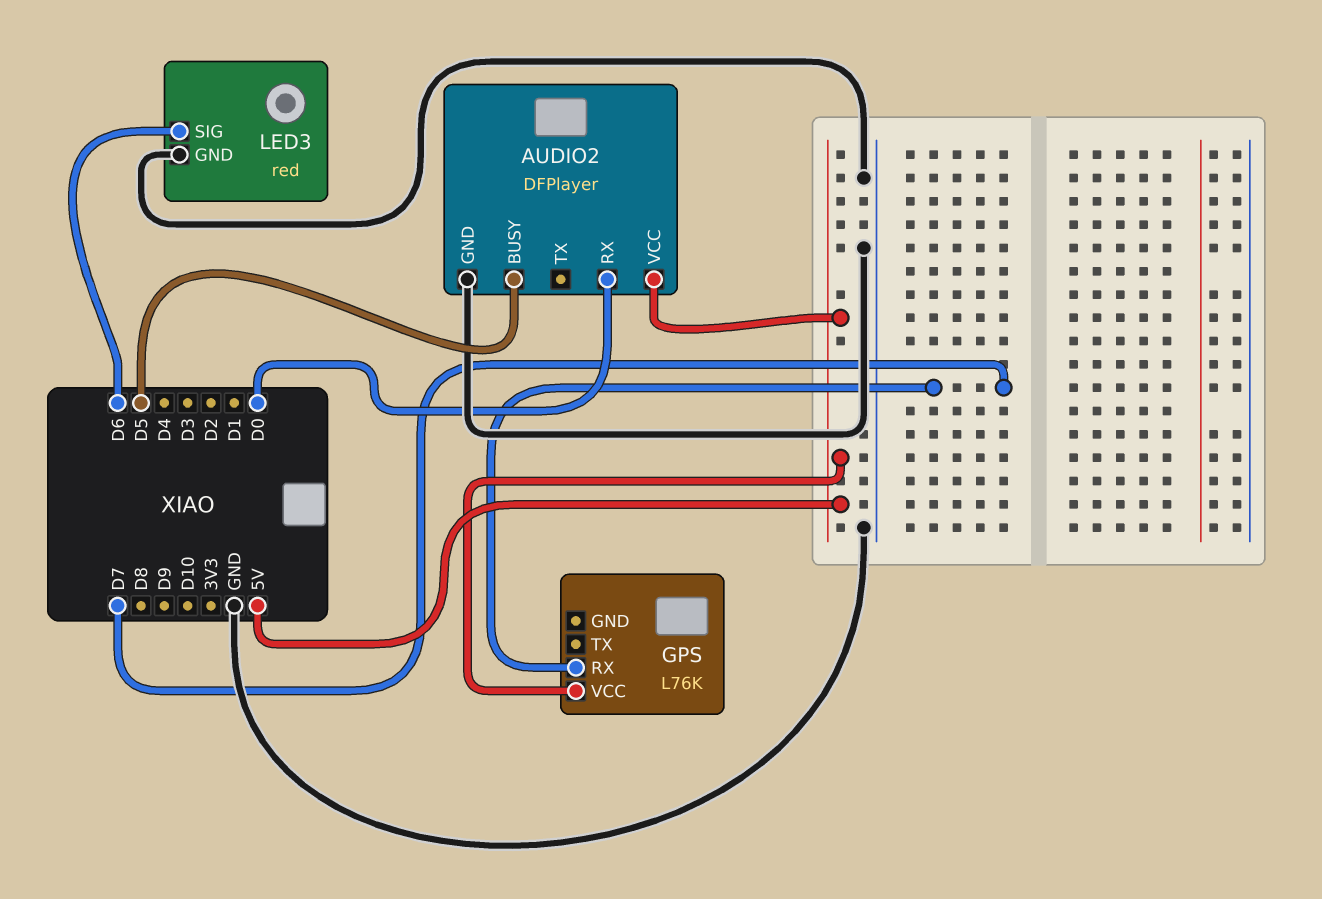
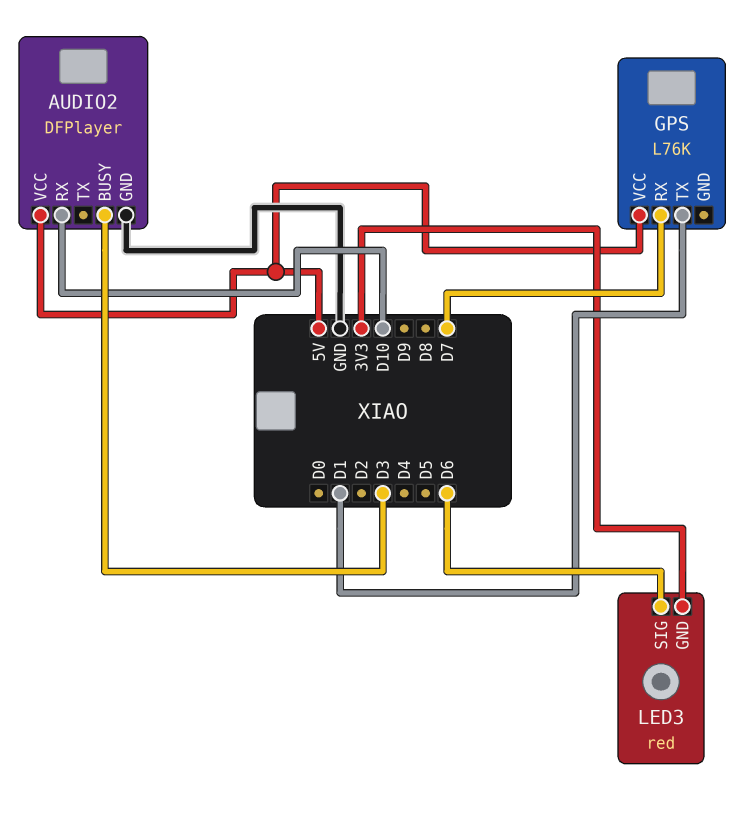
AUDIO2 pin BUSY: D5 -> D3
AUDIO2 pin RX: D0 -> D10
GPS pin TX: none -> D1
LED3 pin GND: GND -> 3V3

